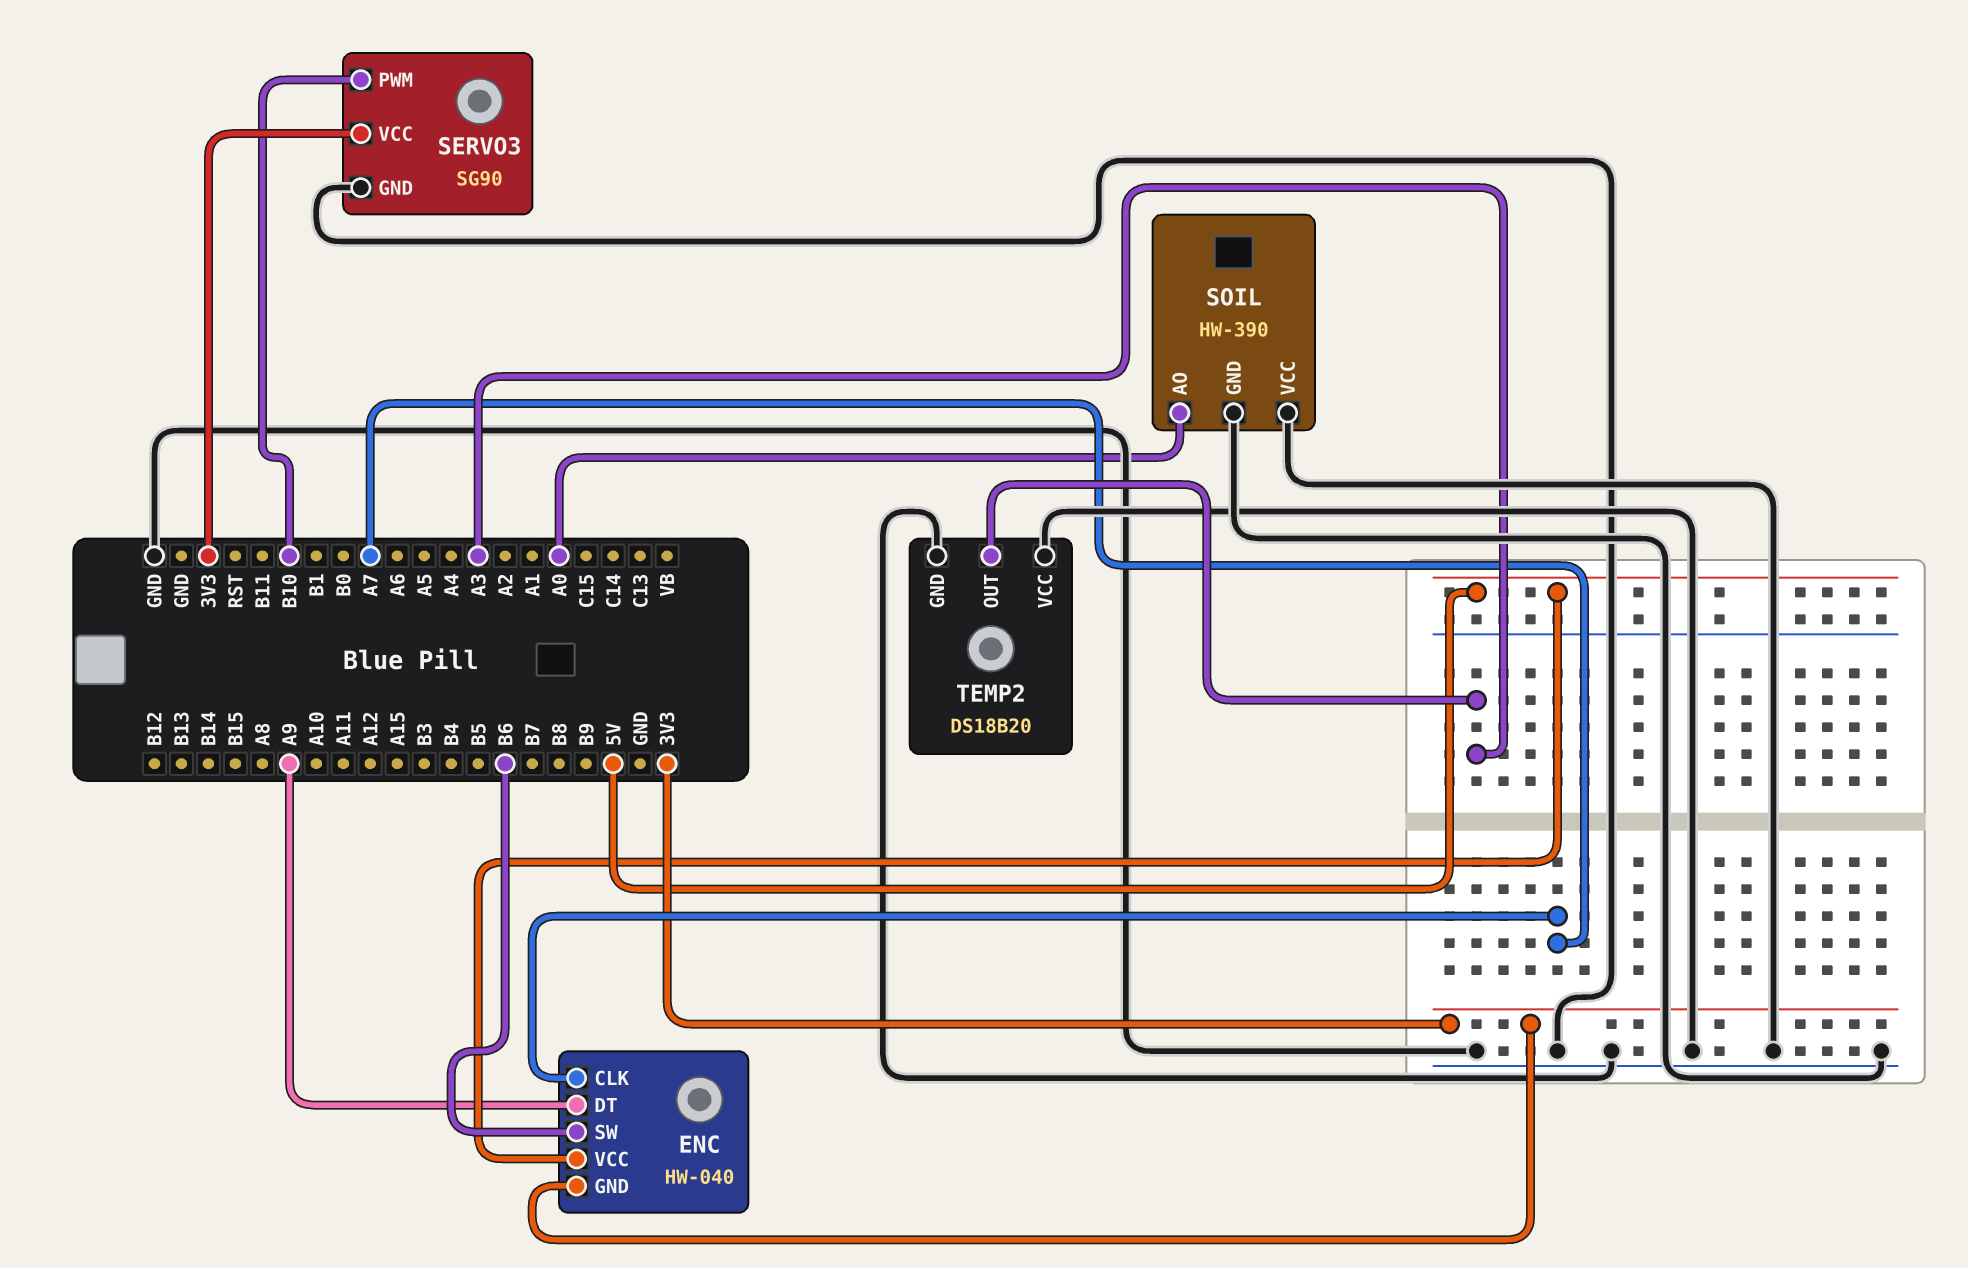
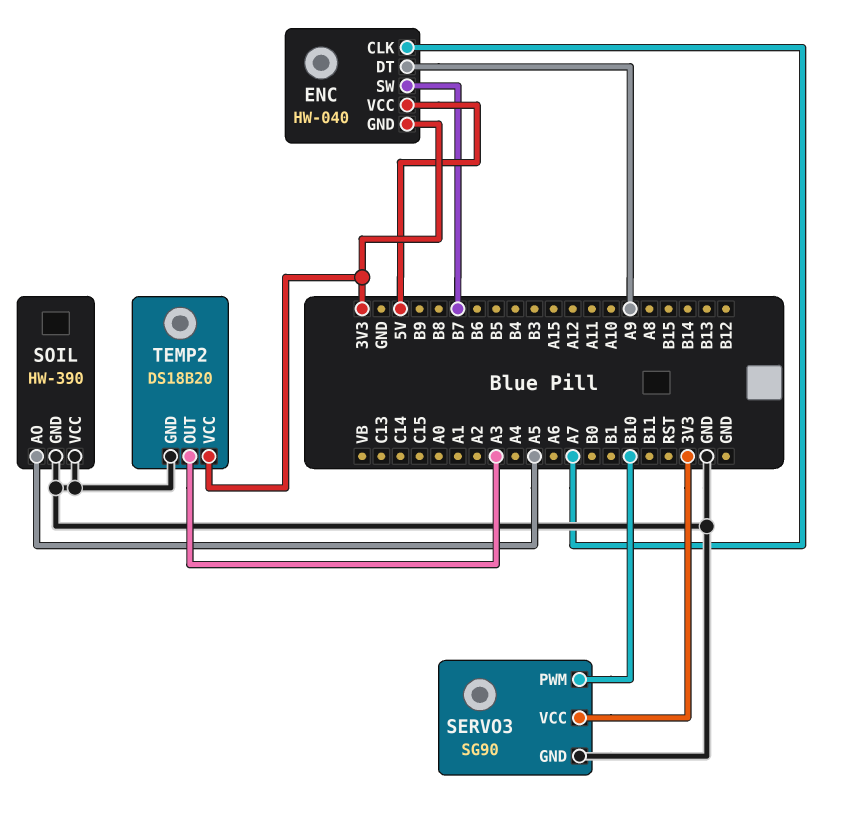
ENC pin SW: B6 -> B7
SOIL pin AO: A0 -> A5
TEMP2 pin VCC: GND -> 3V3

